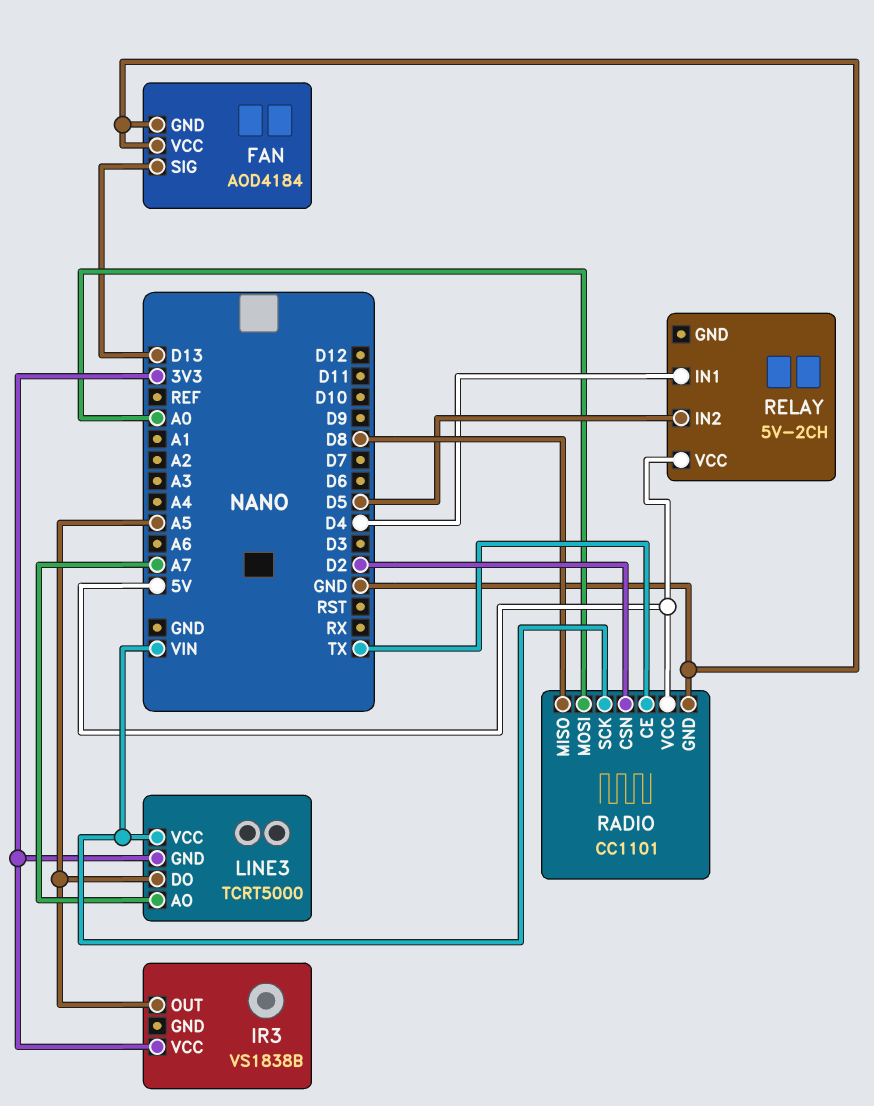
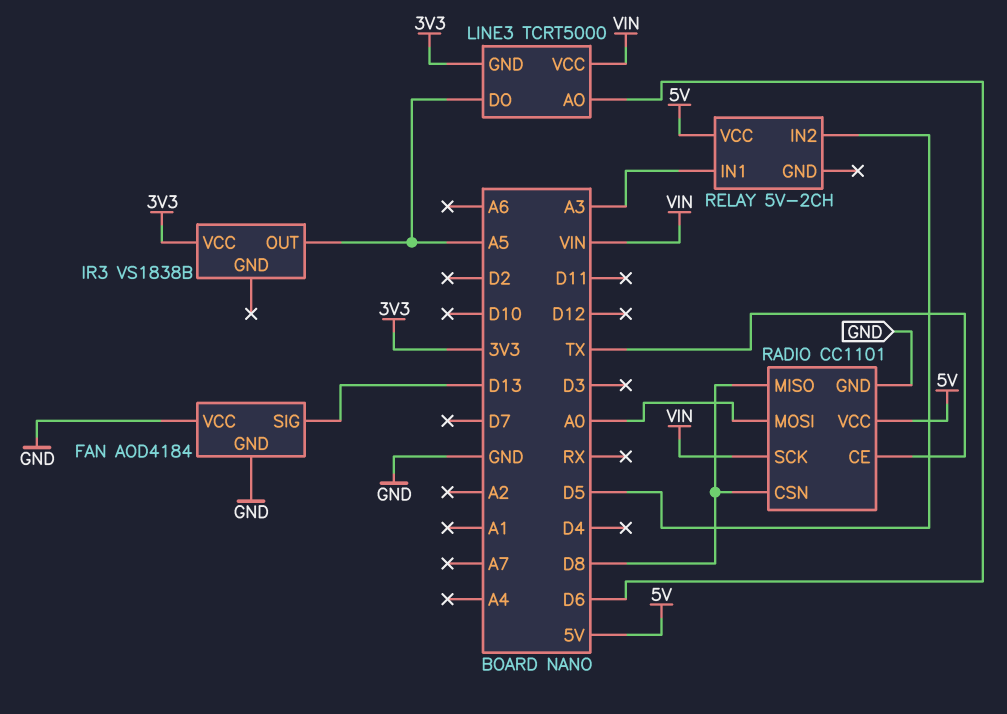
LINE3 pin AO: A7 -> D6
RADIO pin CSN: D2 -> D8
RELAY pin IN1: D4 -> A3

